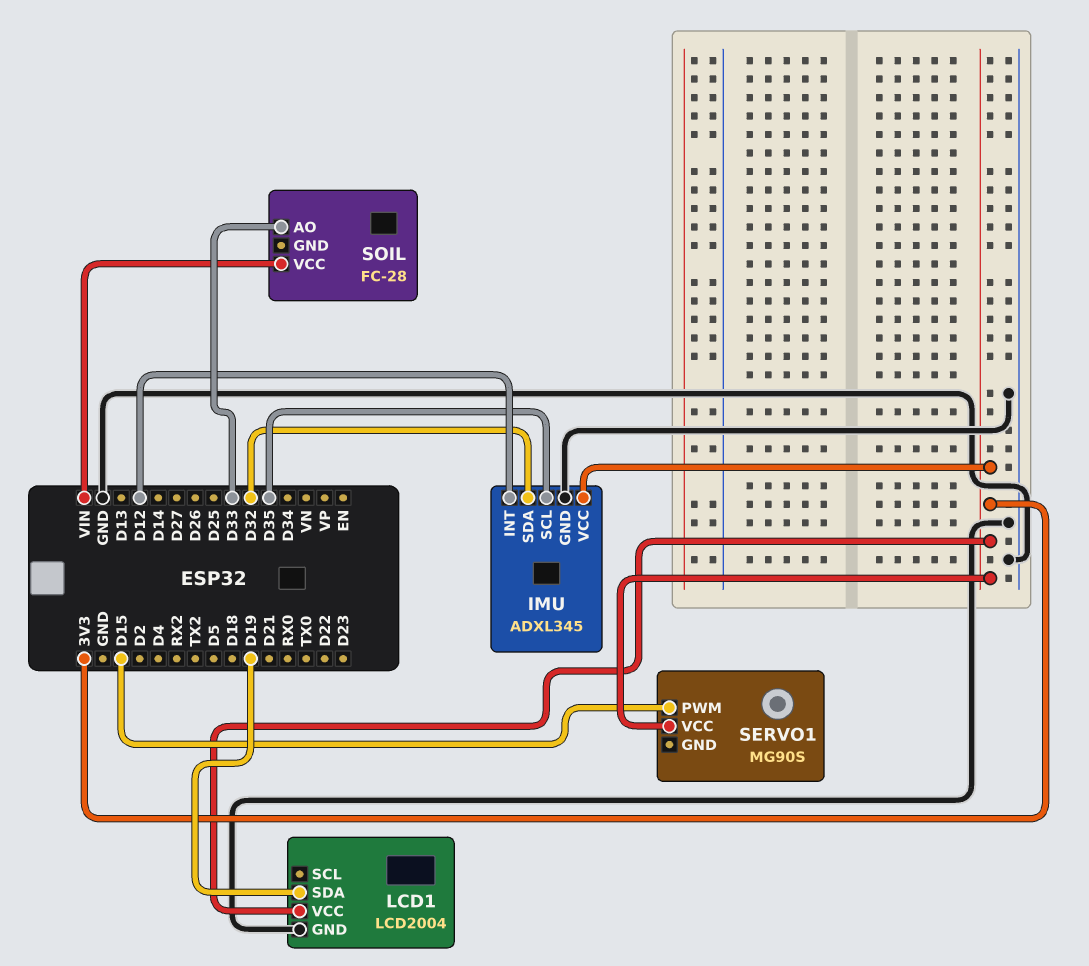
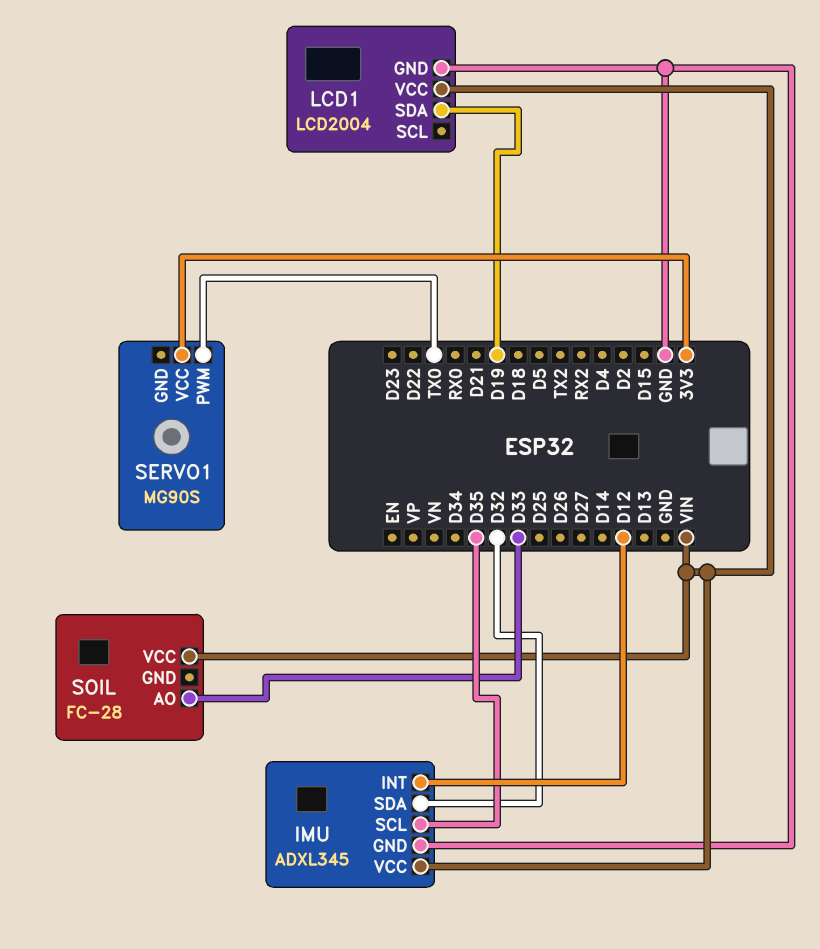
IMU pin VCC: 3V3 -> VIN
LCD1 pin VCC: 3V3 -> VIN
SERVO1 pin PWM: D15 -> TX0

